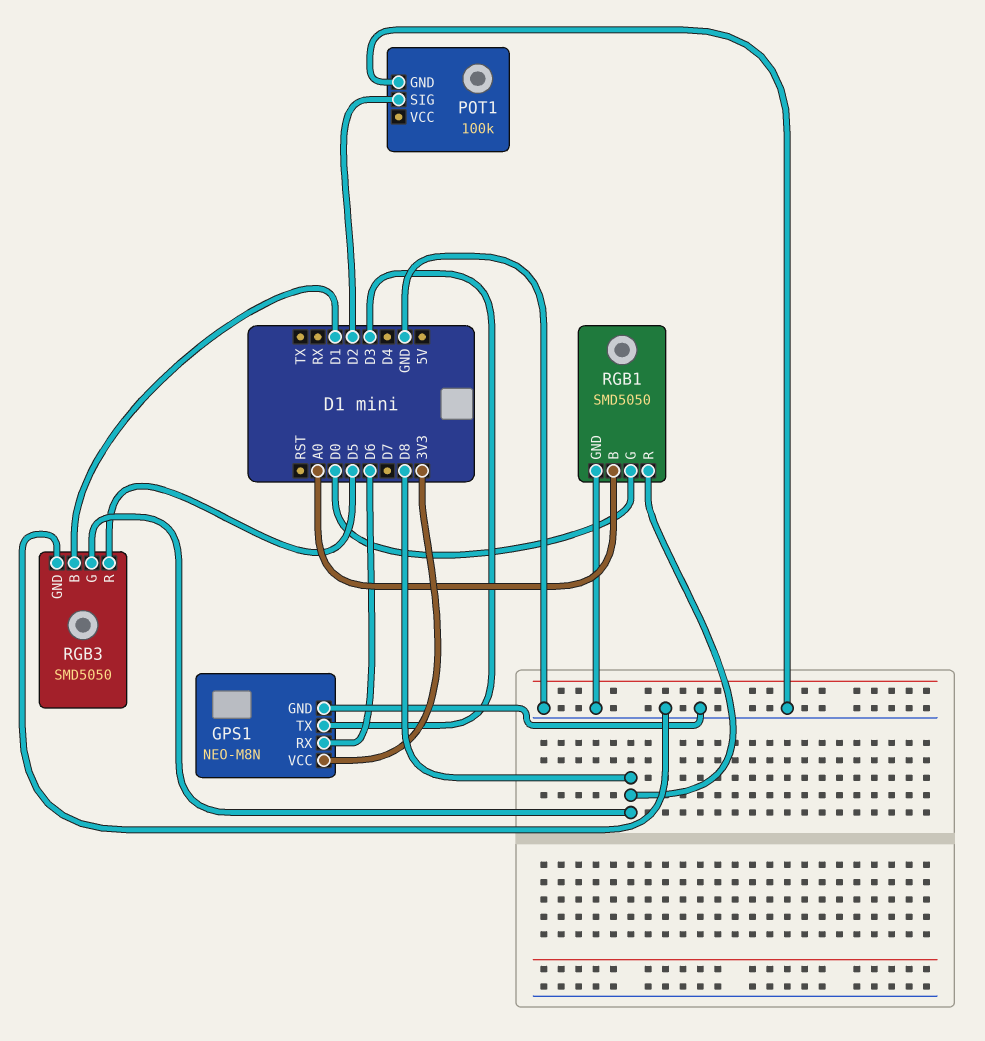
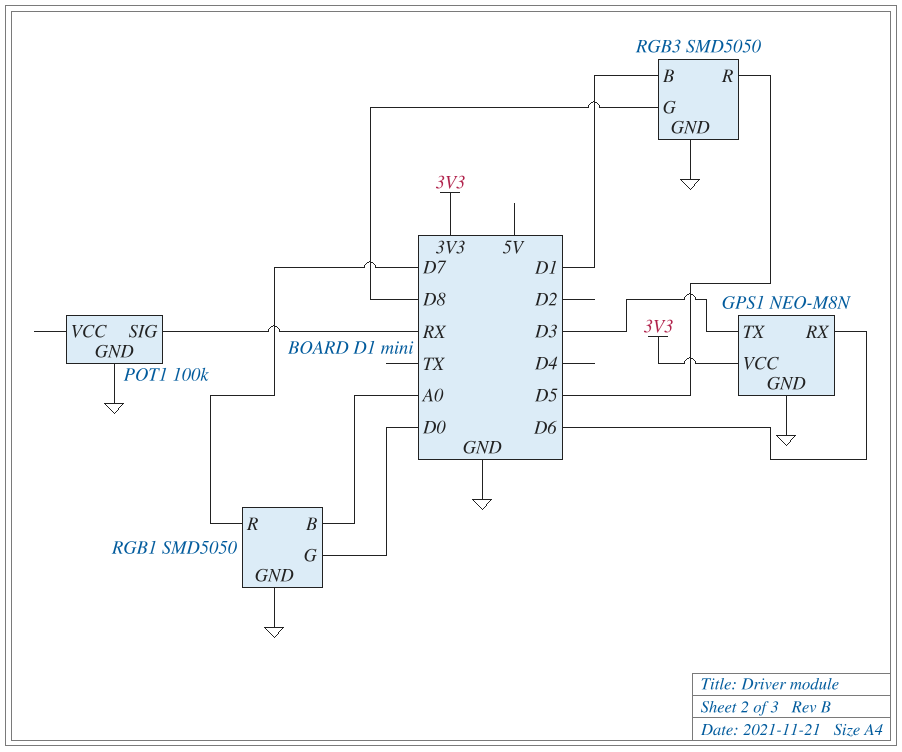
POT1 pin SIG: D2 -> RX
RGB1 pin R: D8 -> D7

